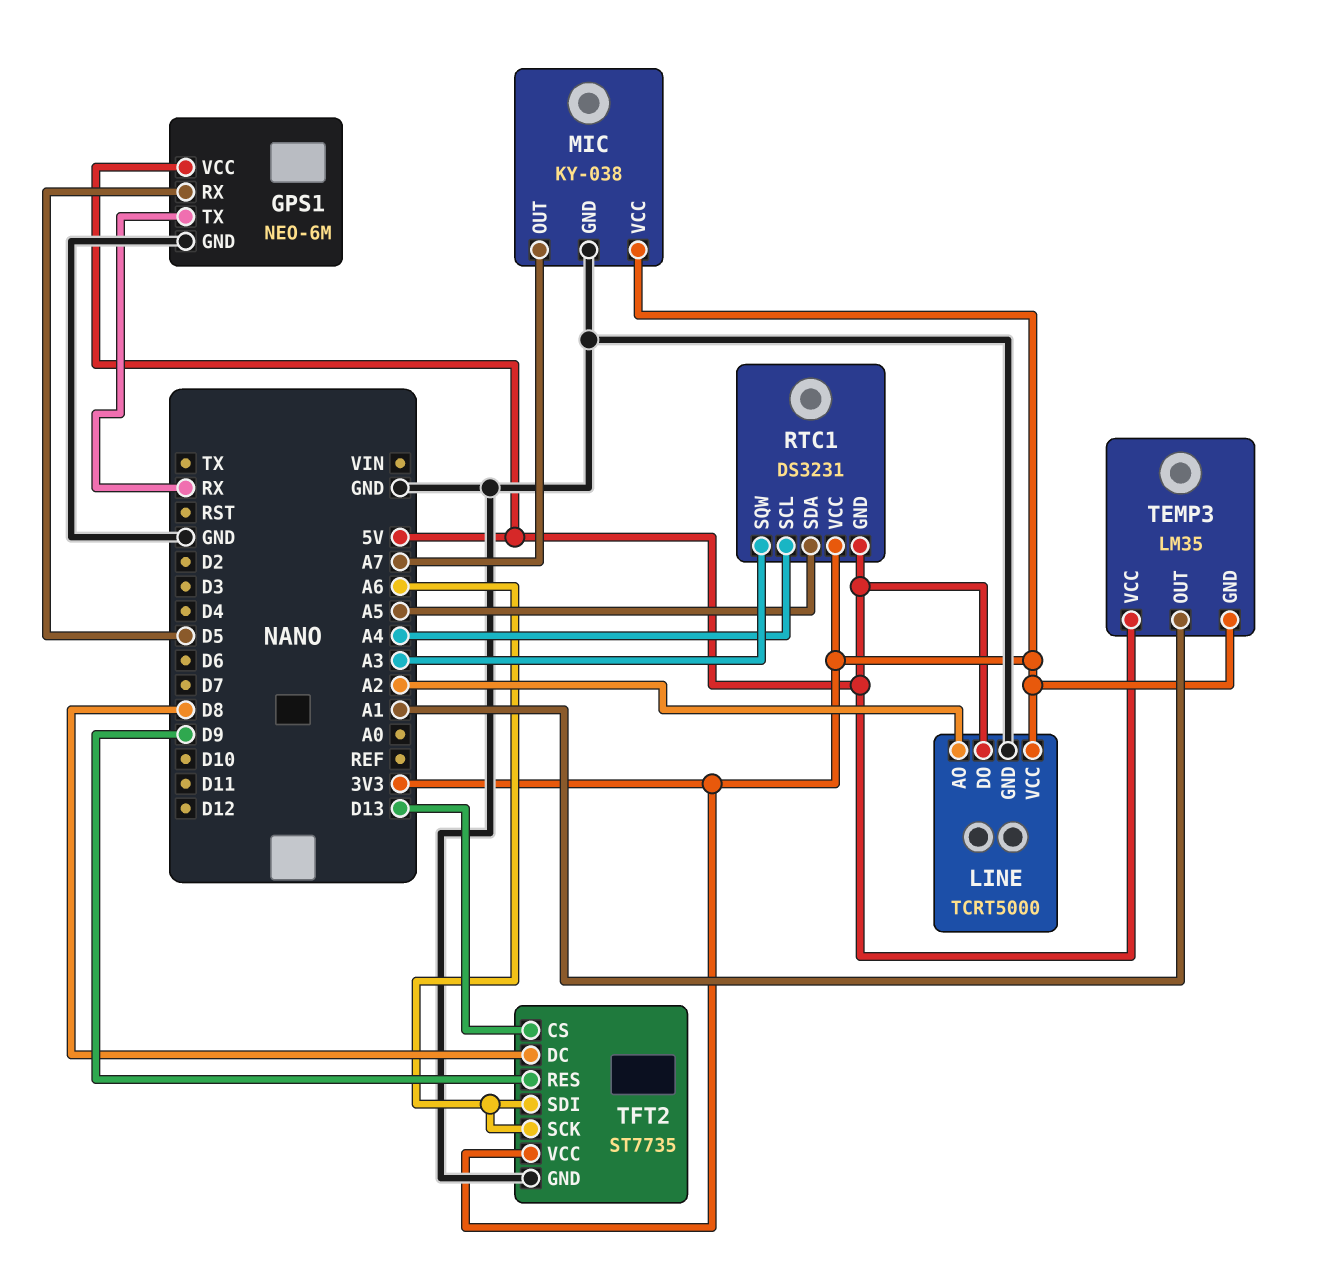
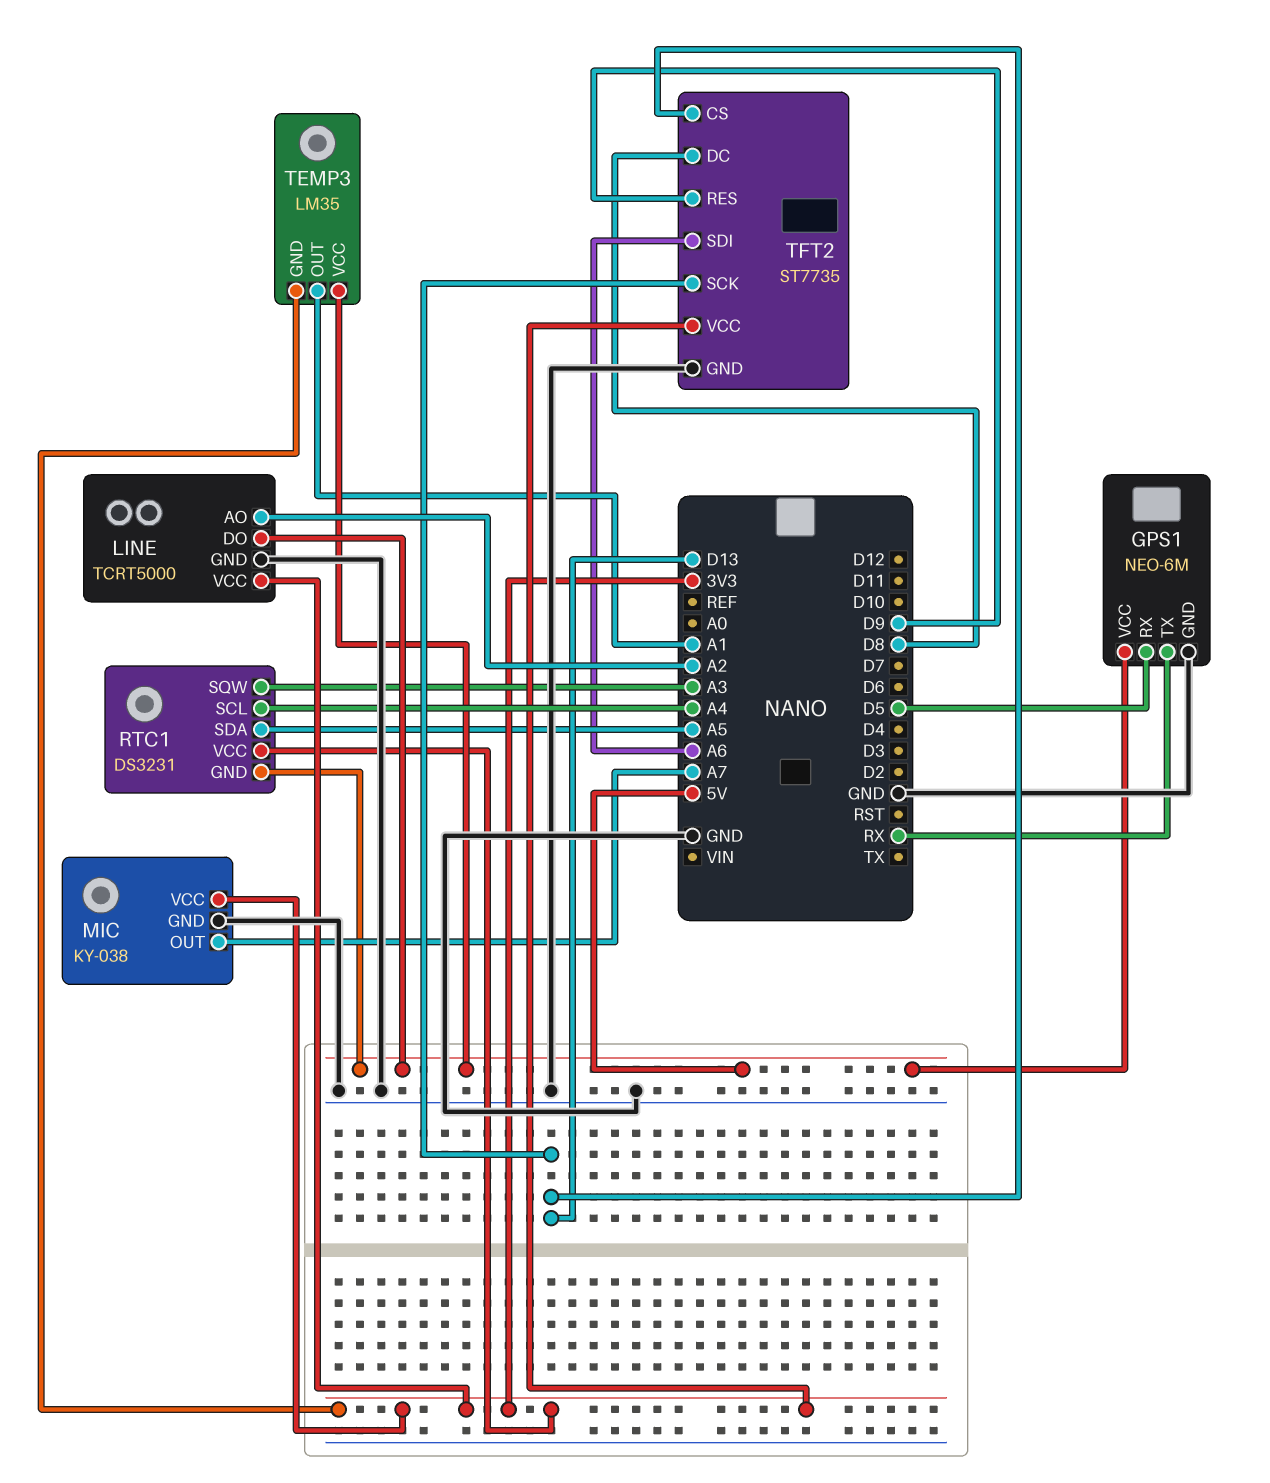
TFT2 pin SCK: A6 -> D13

